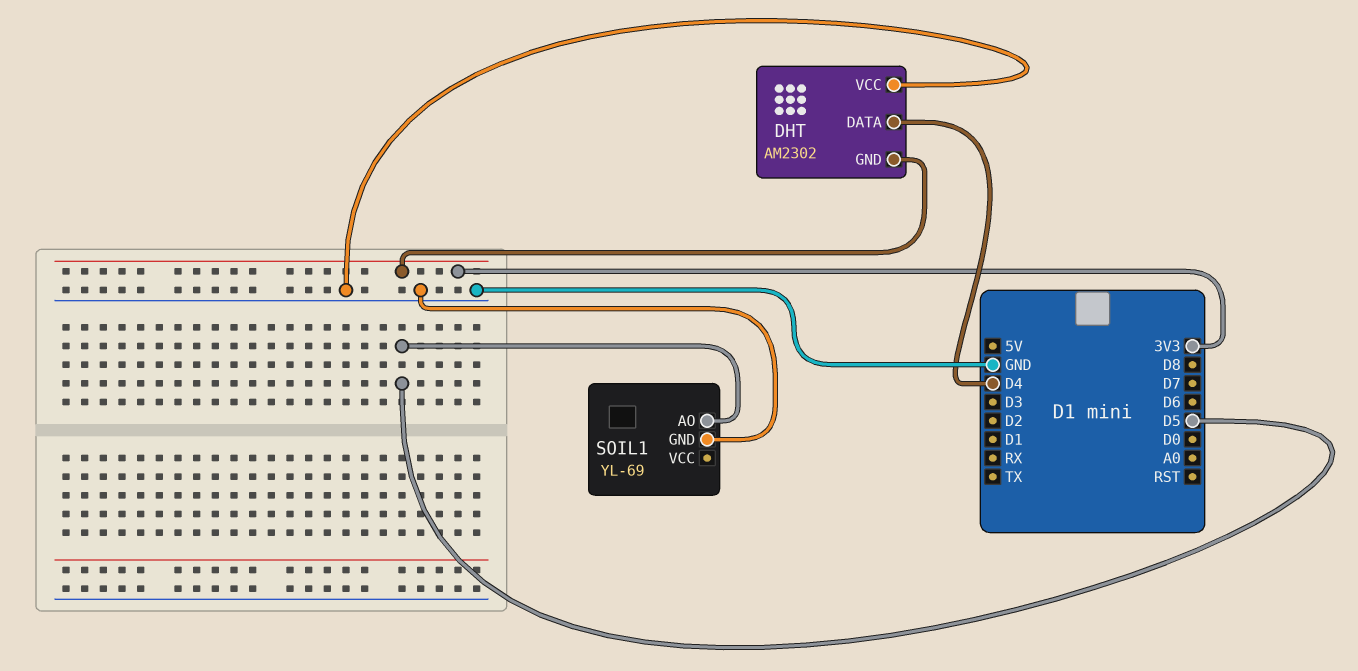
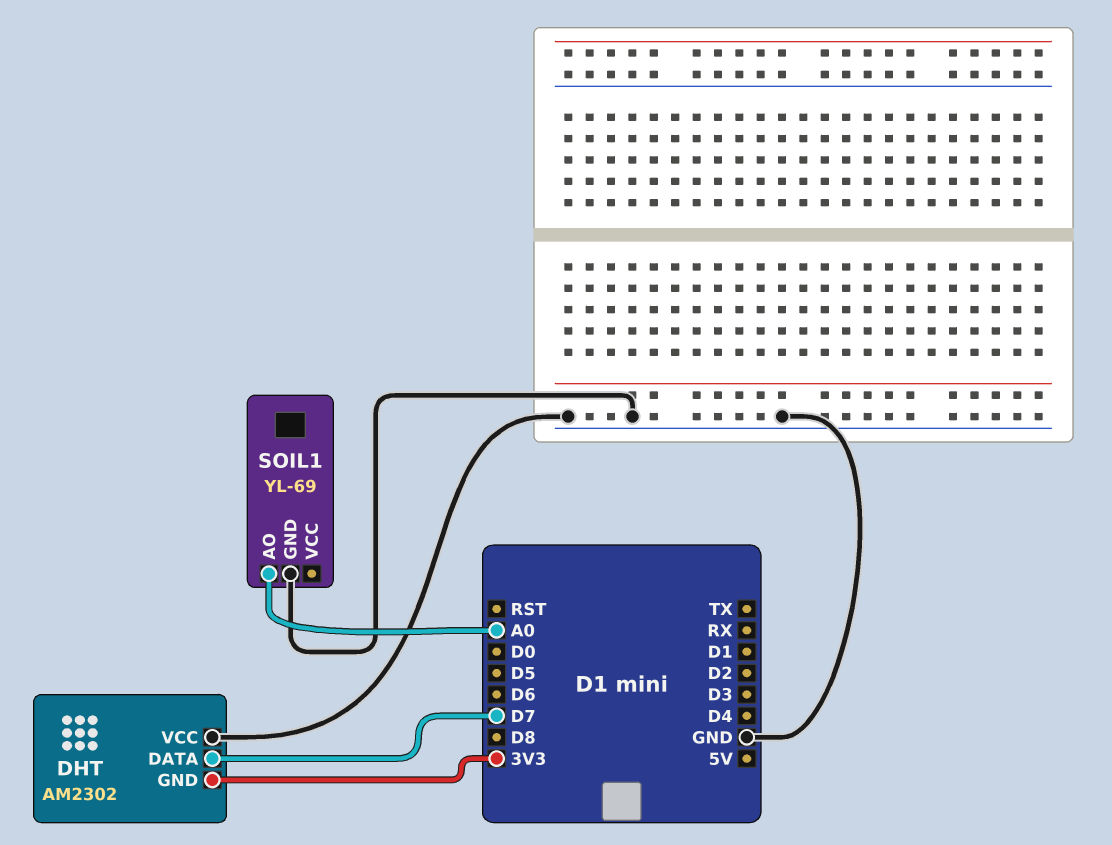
DHT pin DATA: D4 -> D7
SOIL1 pin AO: D5 -> A0

